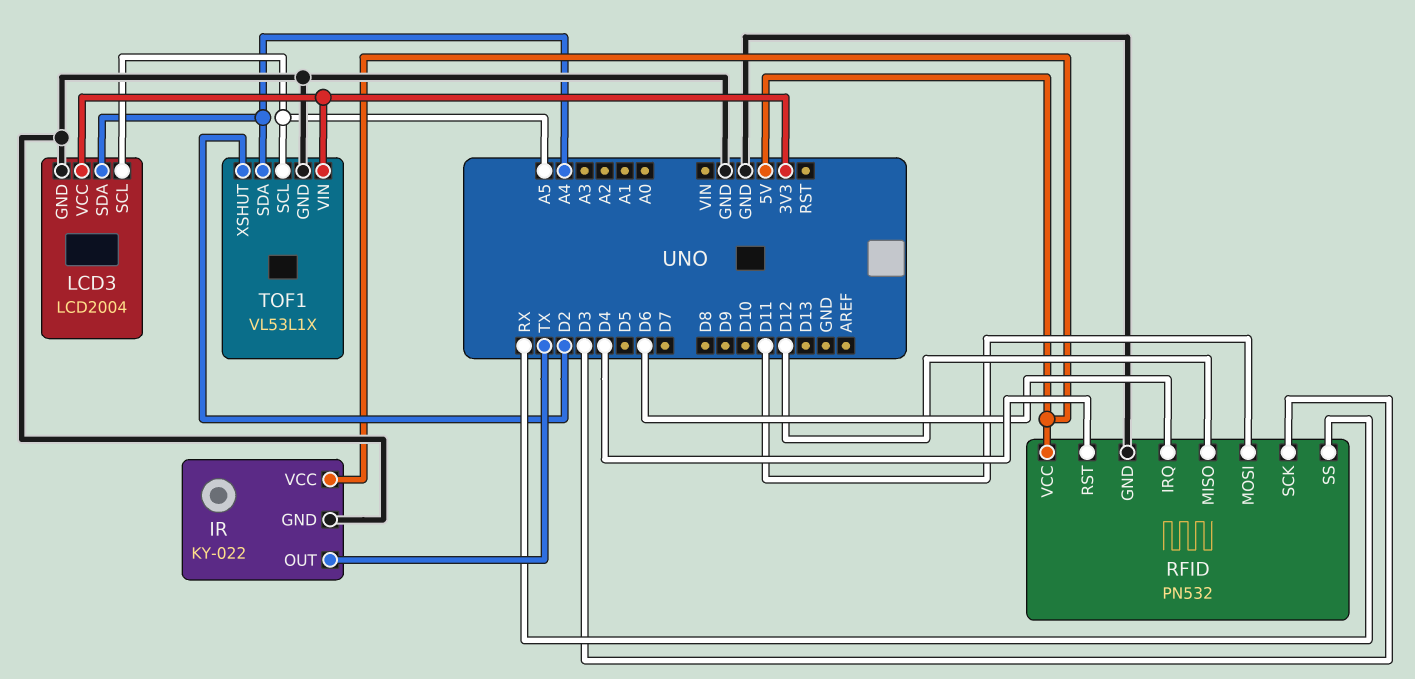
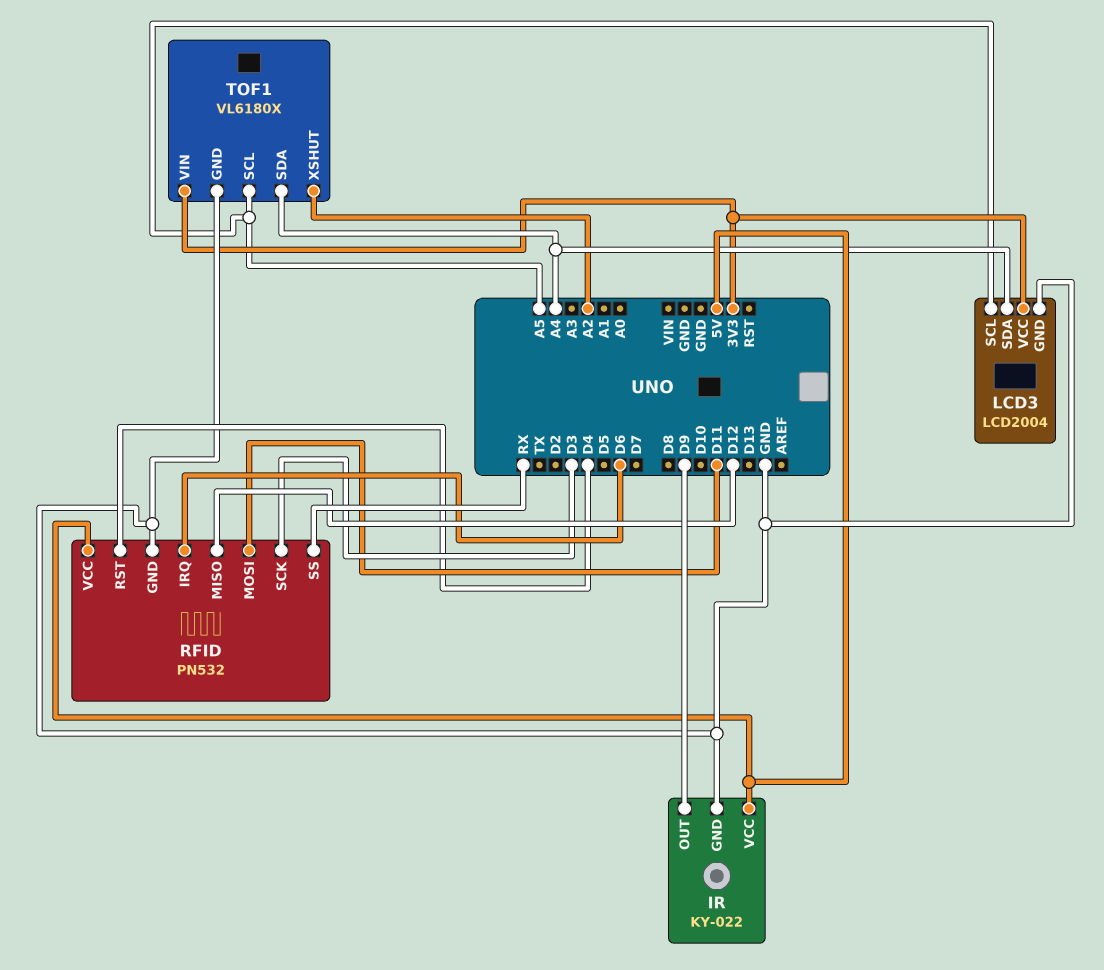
IR pin OUT: TX -> D9
TOF1: VL53L1X -> VL6180X
TOF1 pin XSHUT: D2 -> A2

